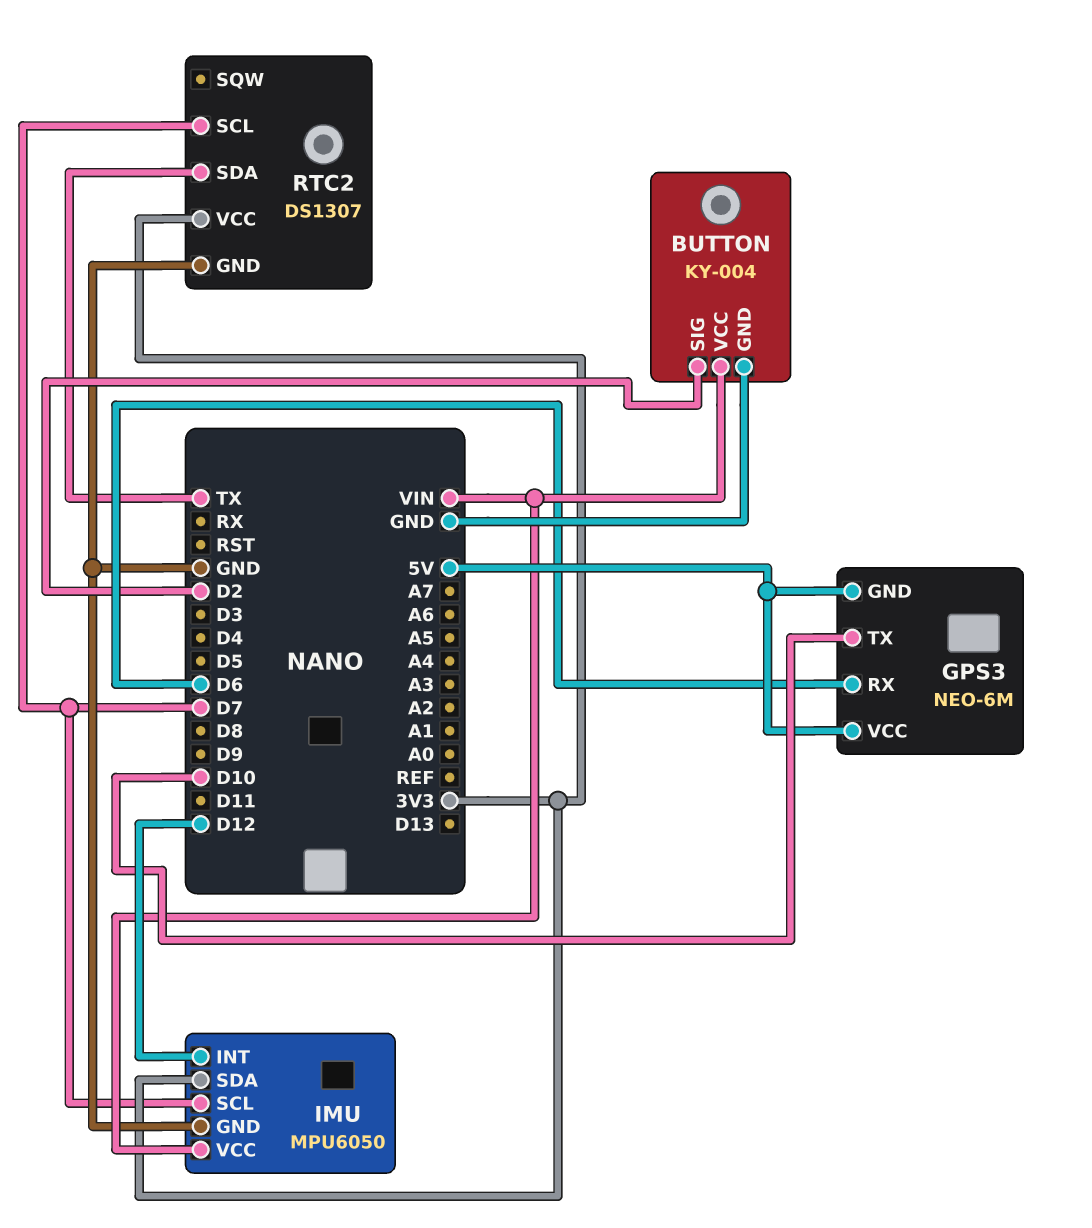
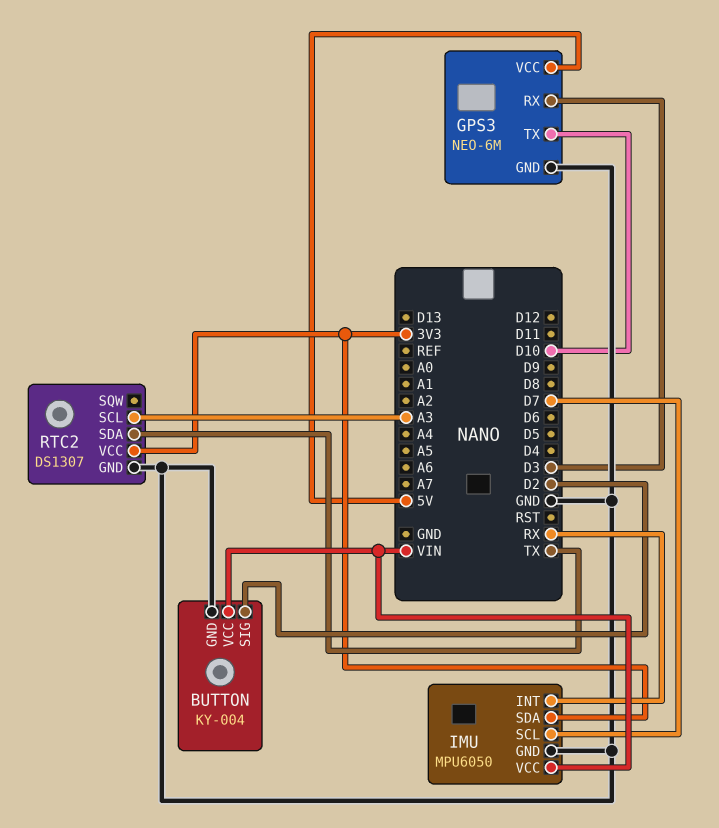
GPS3 pin GND: 5V -> GND
GPS3 pin RX: D6 -> D3
IMU pin INT: D12 -> RX
RTC2 pin SCL: D7 -> A3

